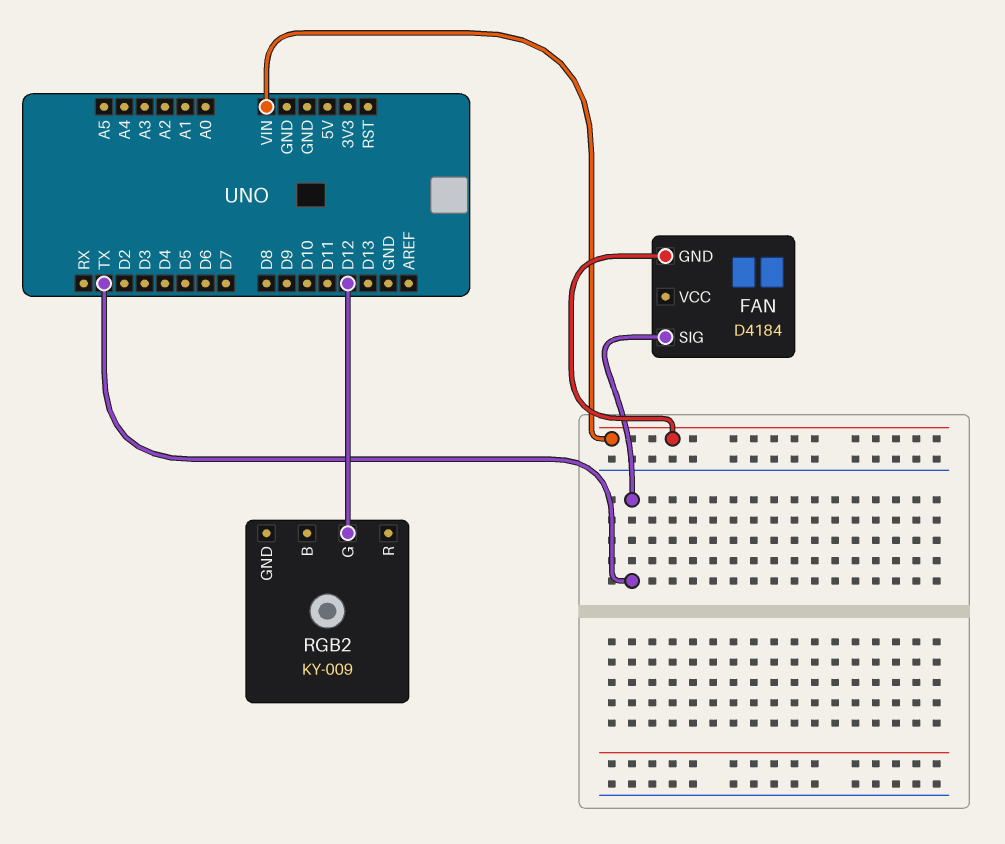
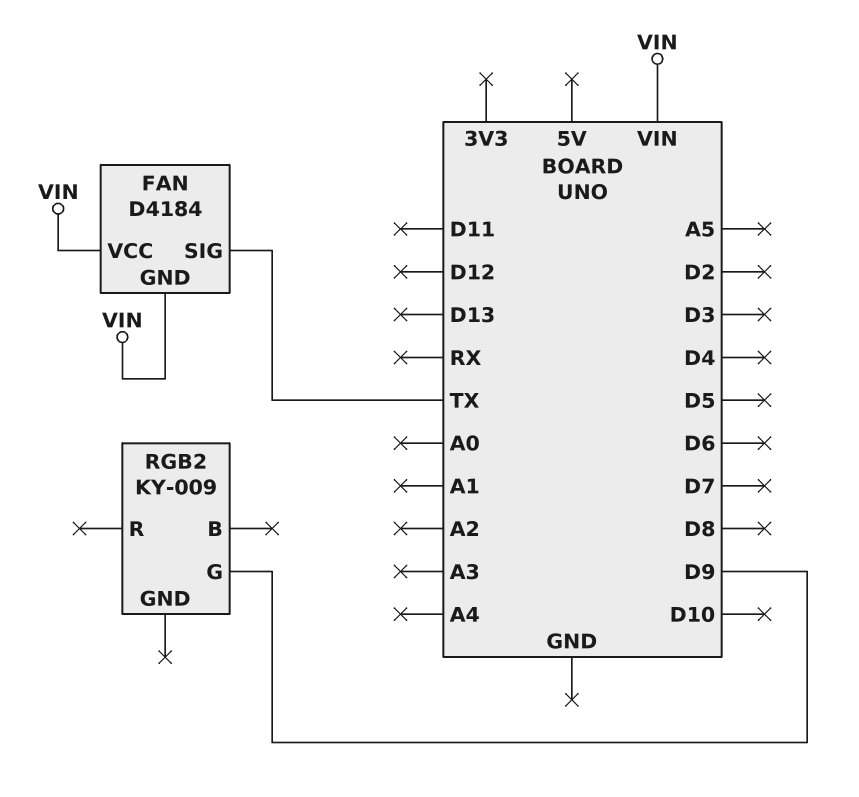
FAN pin VCC: none -> VIN
RGB2 pin G: D12 -> D9

